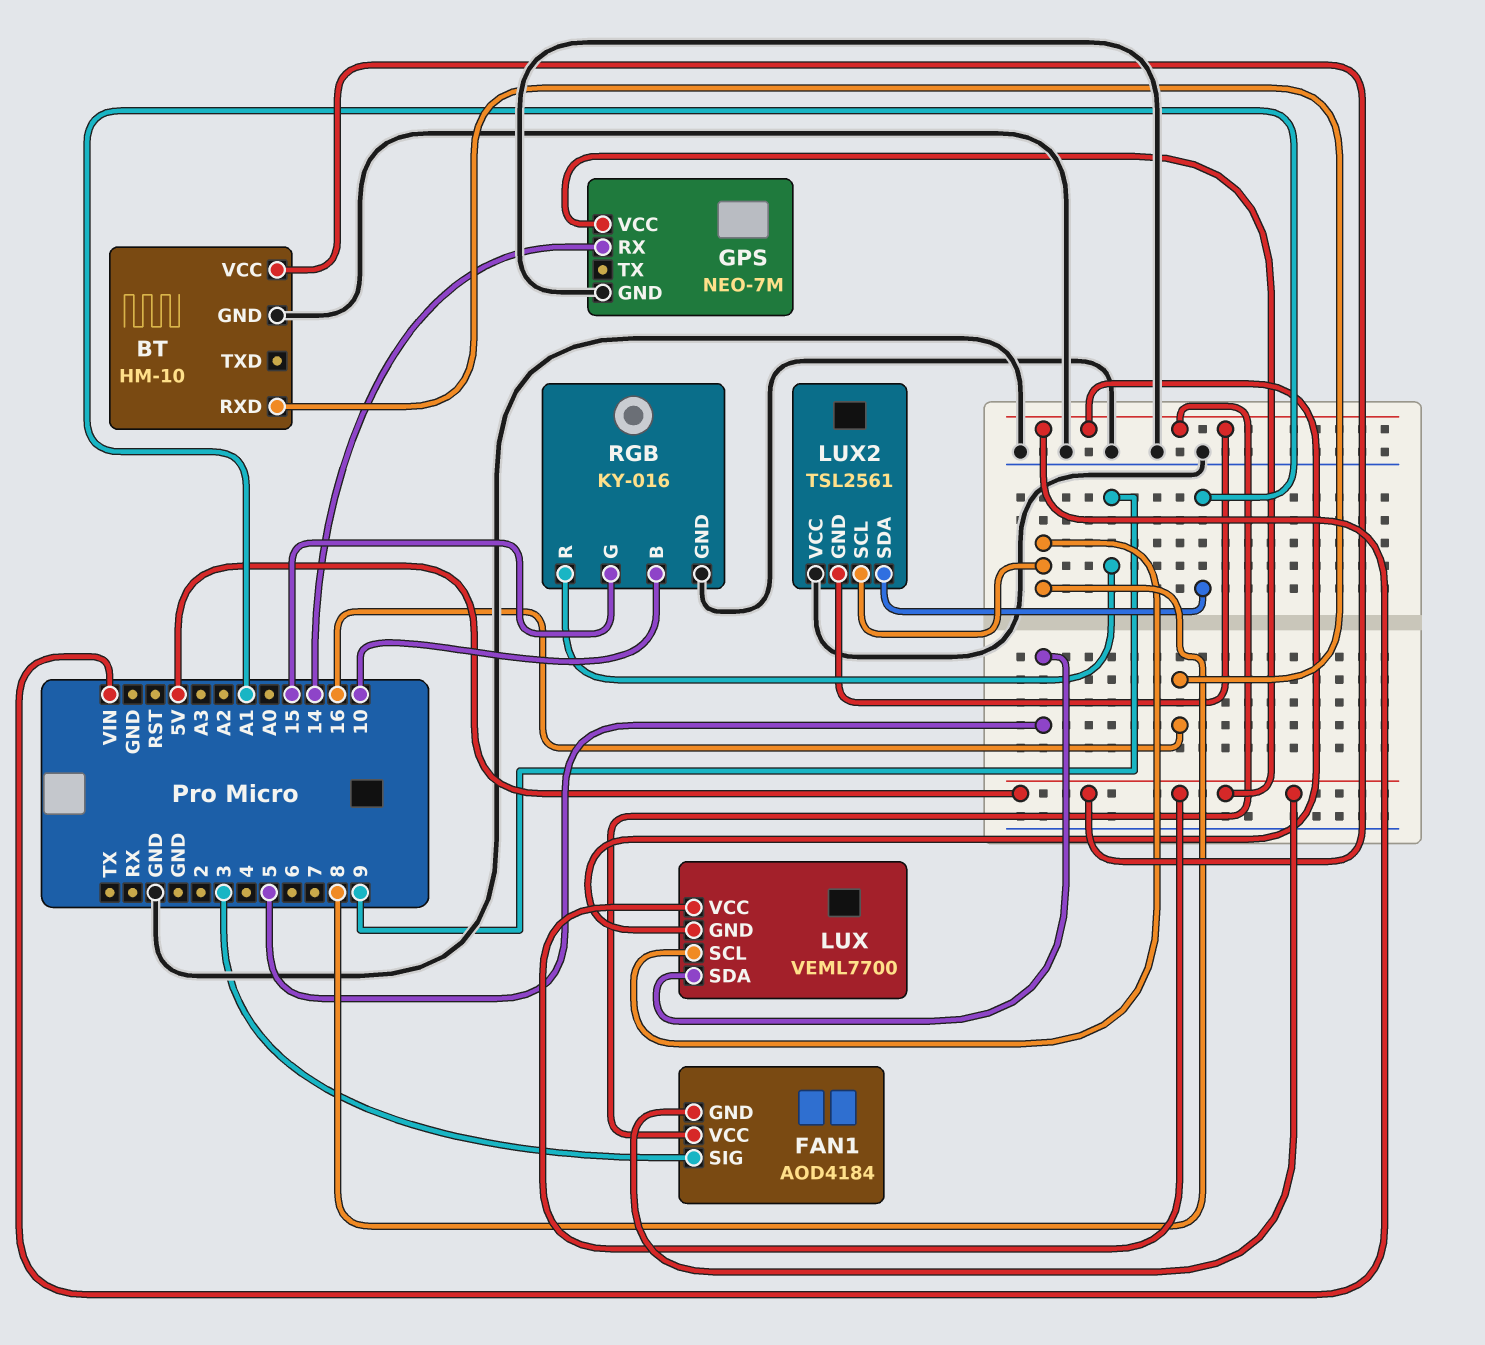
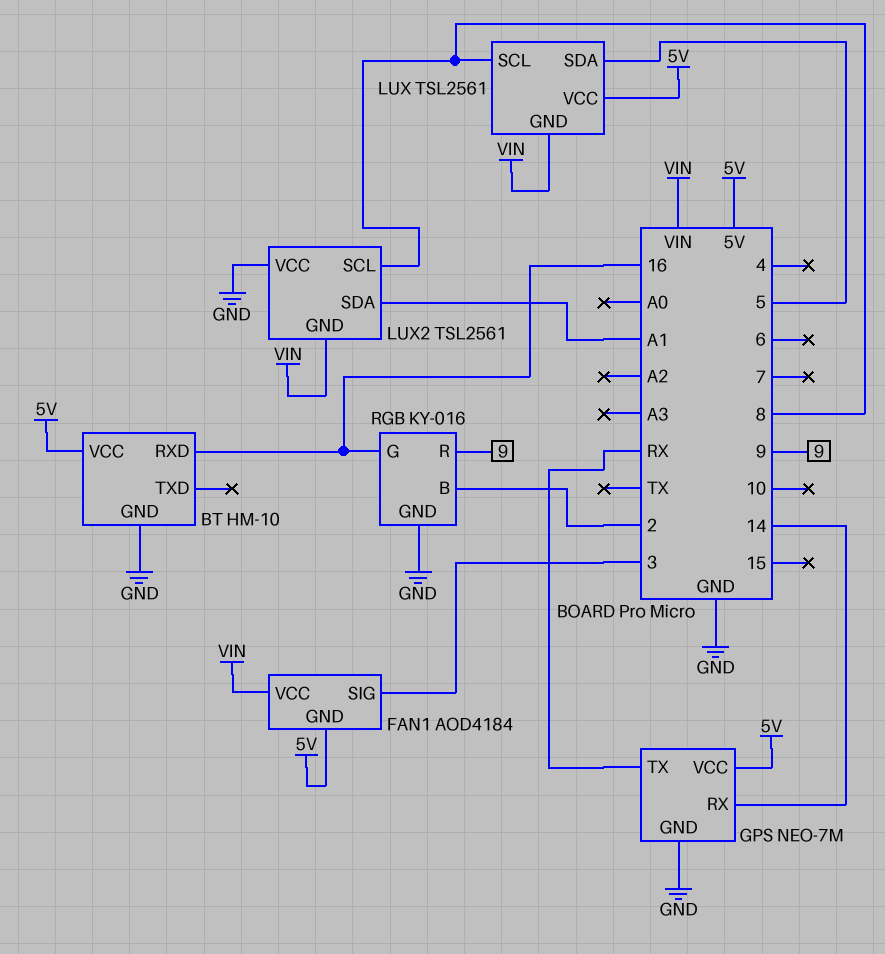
GPS pin TX: none -> RX
LUX: VEML7700 -> TSL2561
RGB pin B: 10 -> 2
RGB pin G: 15 -> 16

